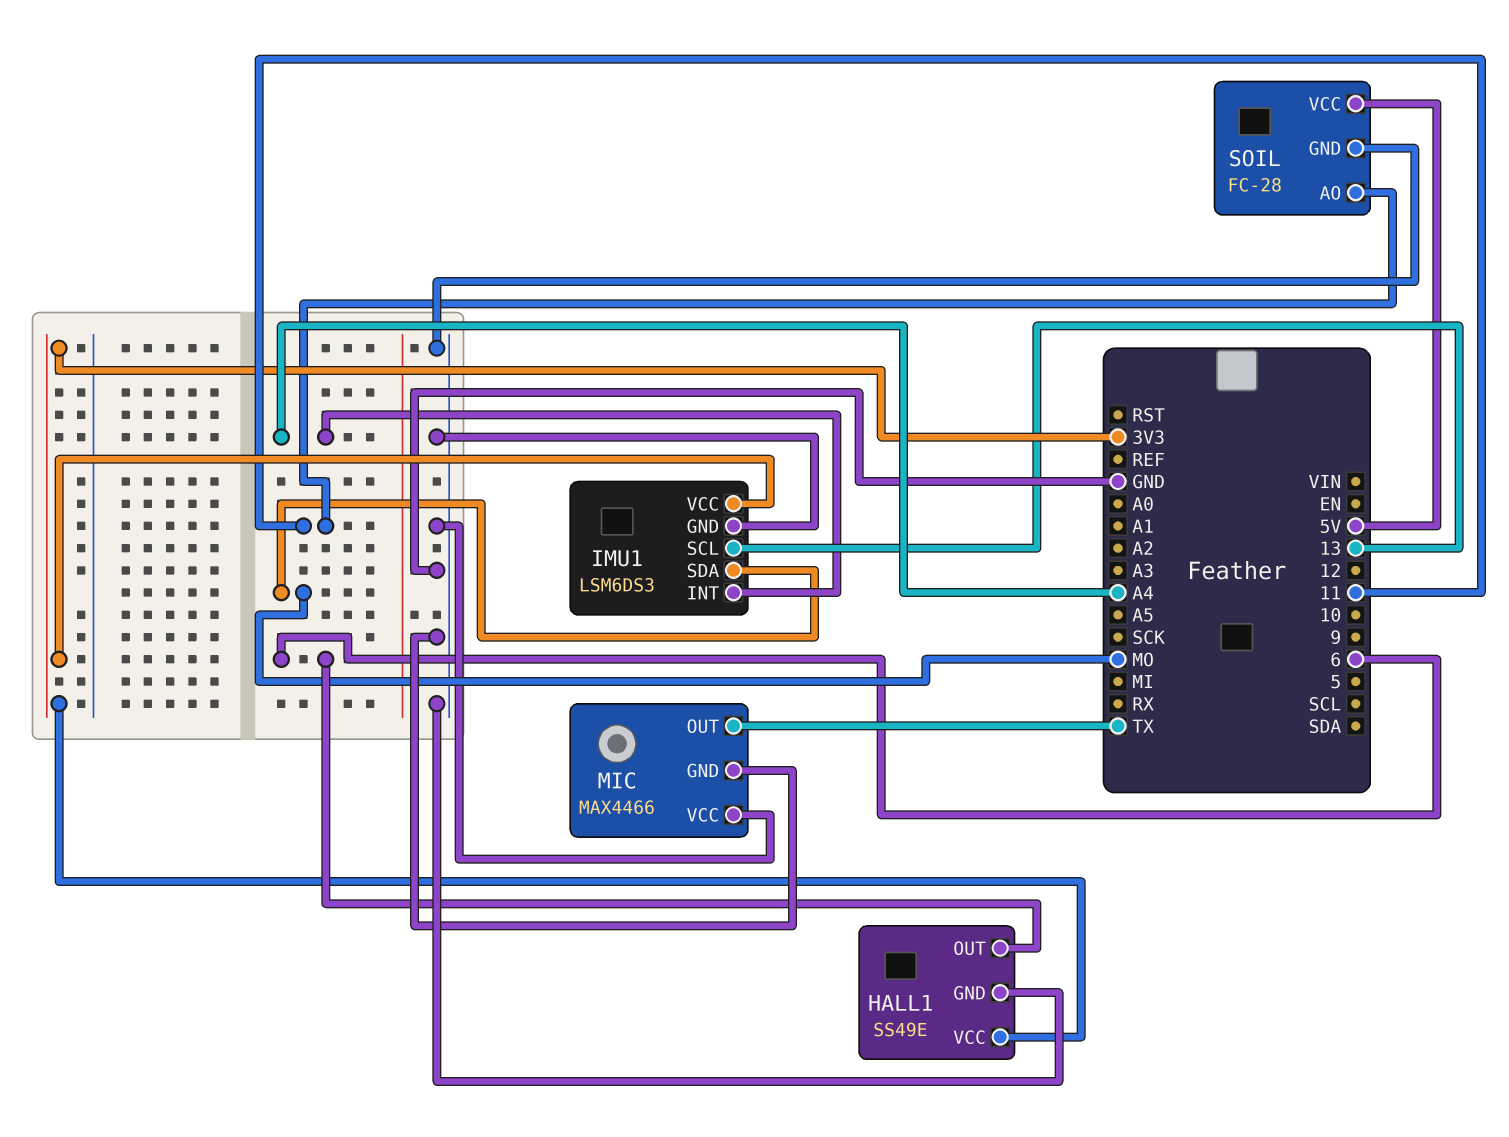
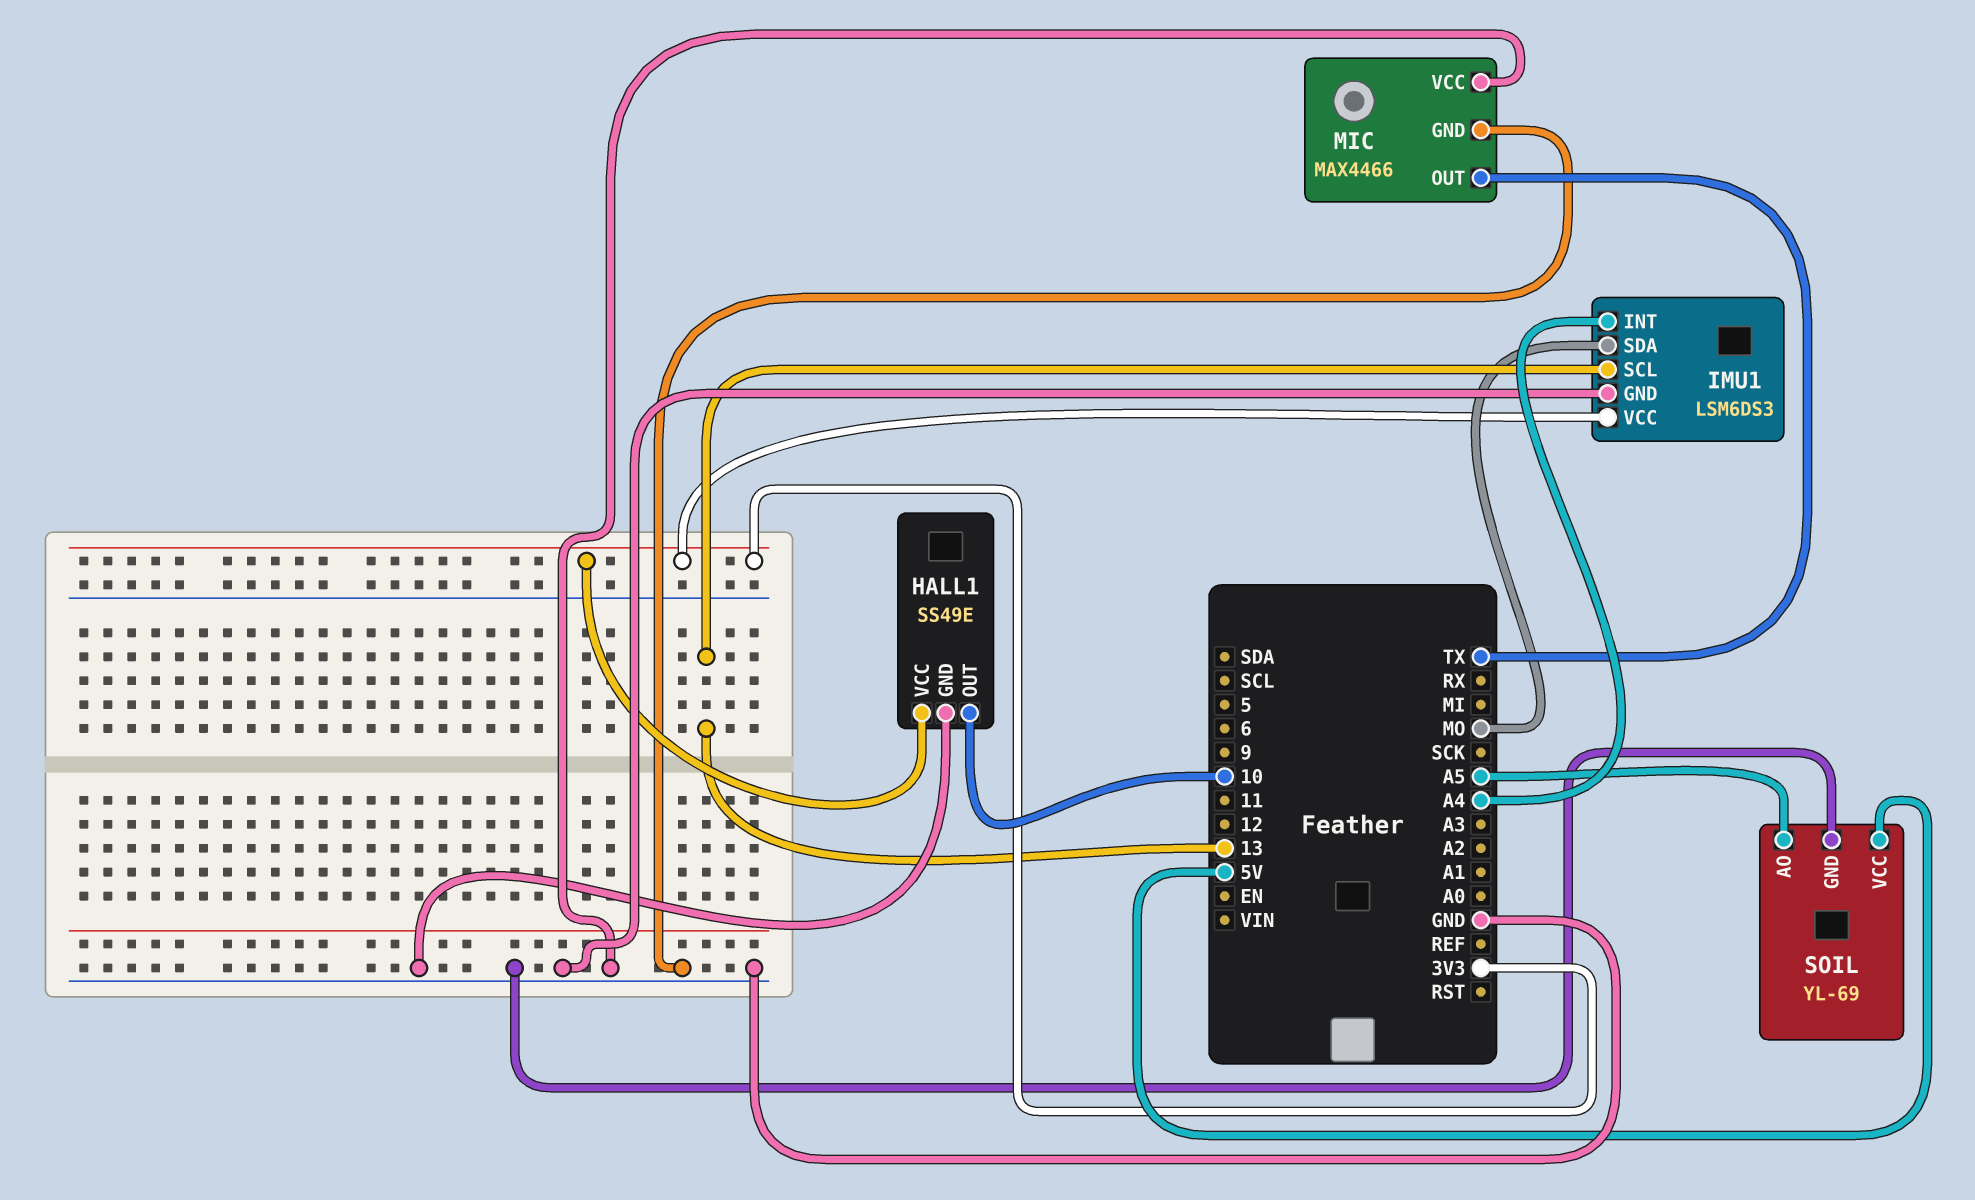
HALL1 pin OUT: 6 -> 10
SOIL: FC-28 -> YL-69
SOIL pin AO: 11 -> A5

